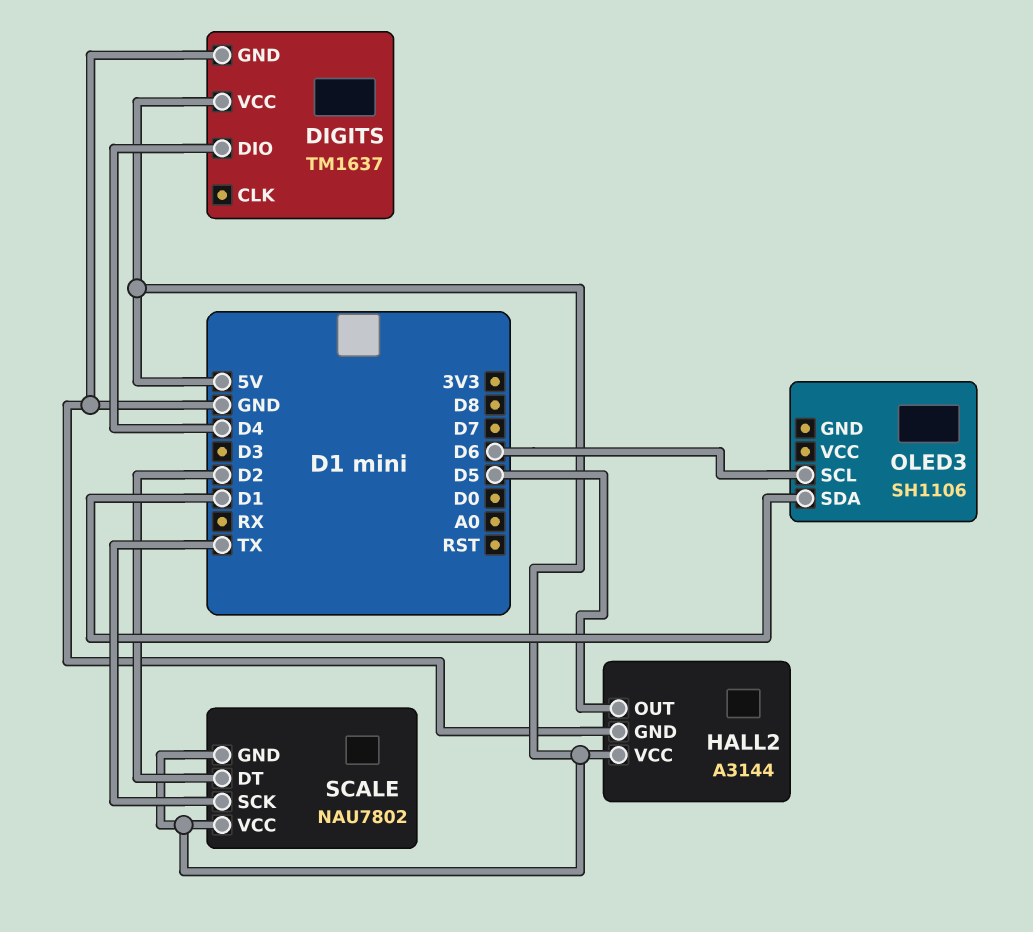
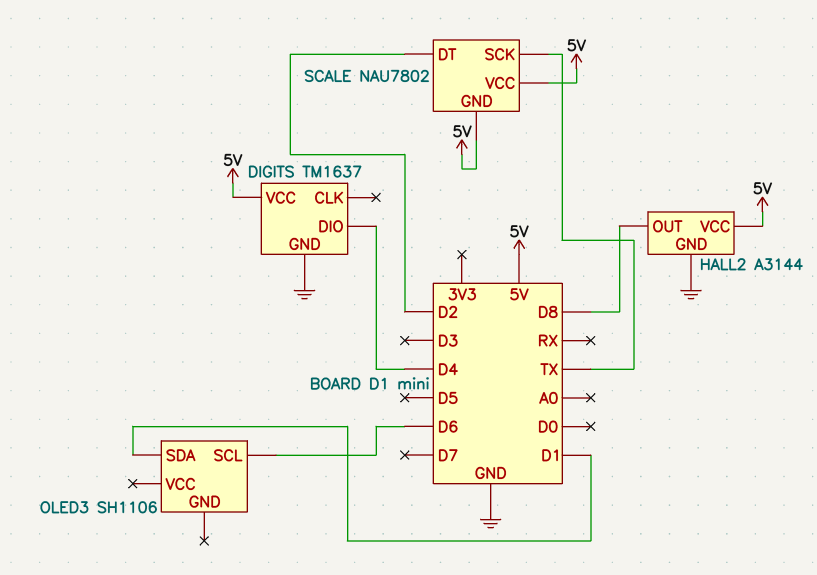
HALL2 pin OUT: D5 -> D8

